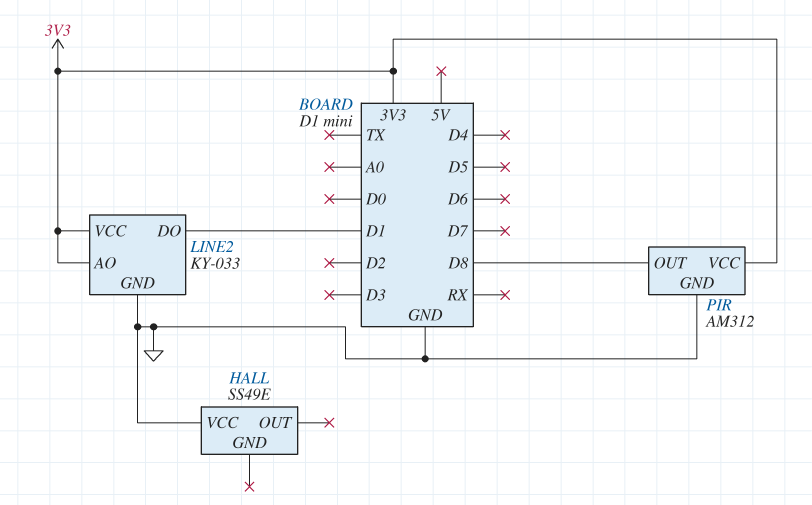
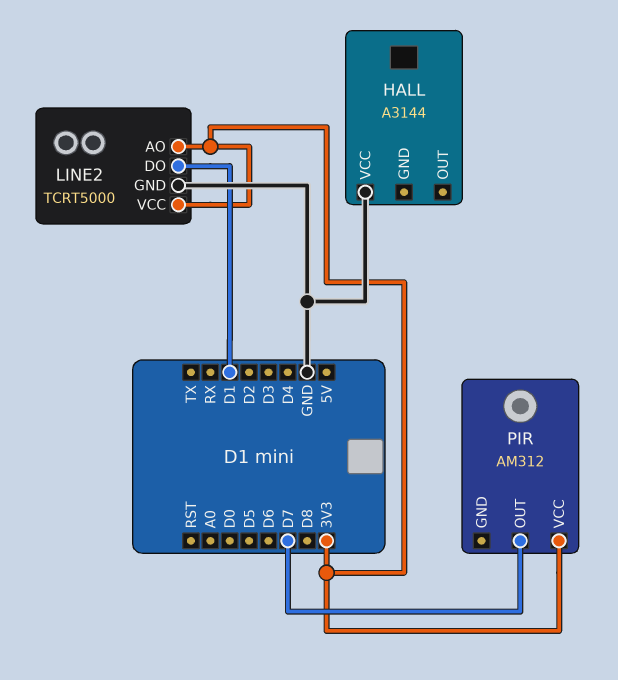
HALL: SS49E -> A3144
LINE2: KY-033 -> TCRT5000
PIR pin GND: GND -> none
PIR pin OUT: D8 -> D7

